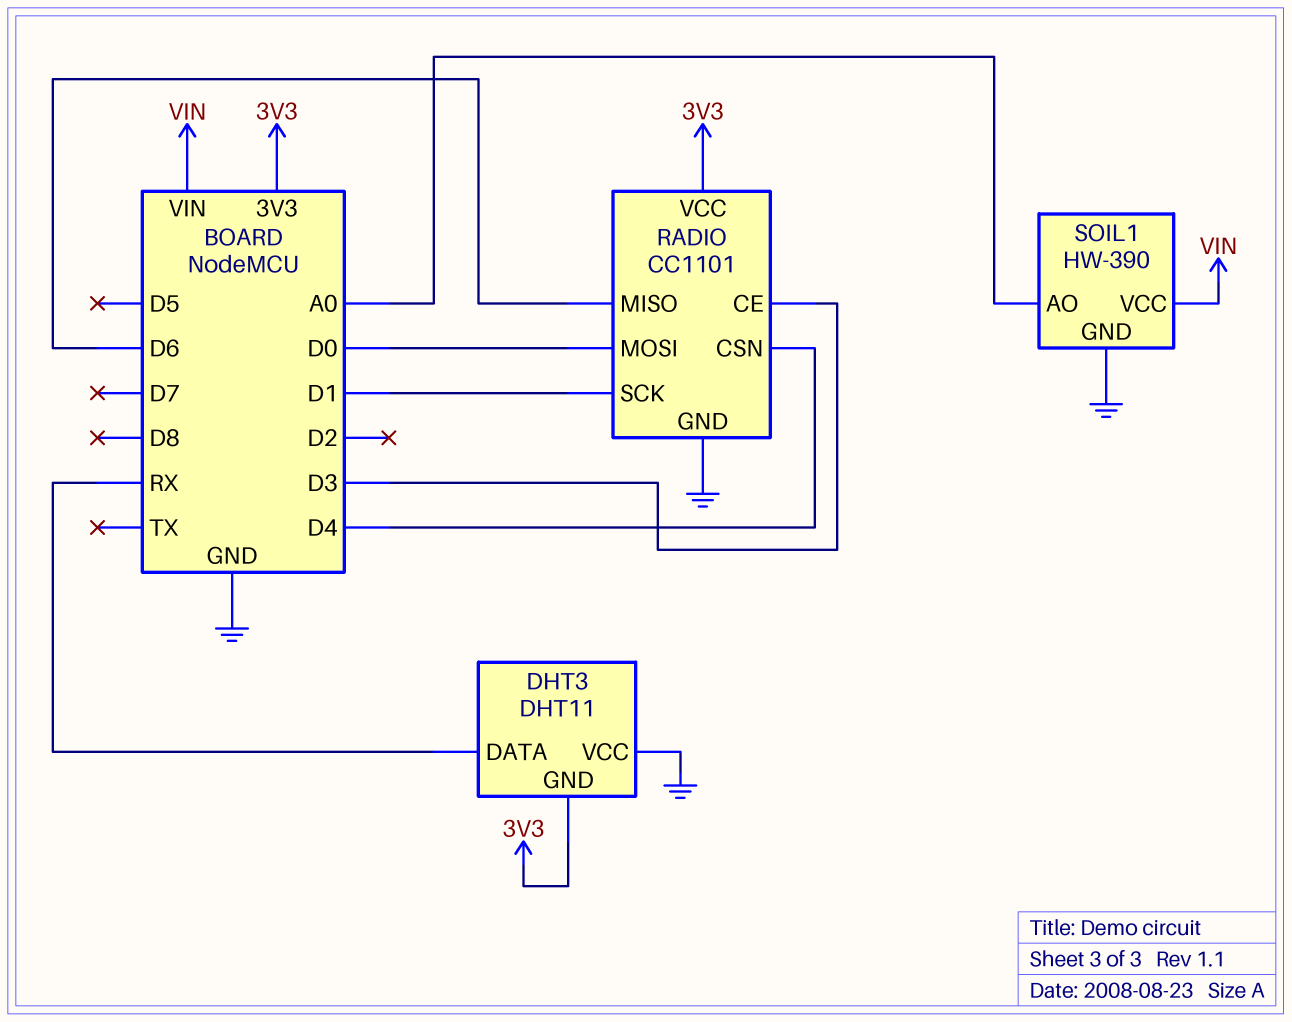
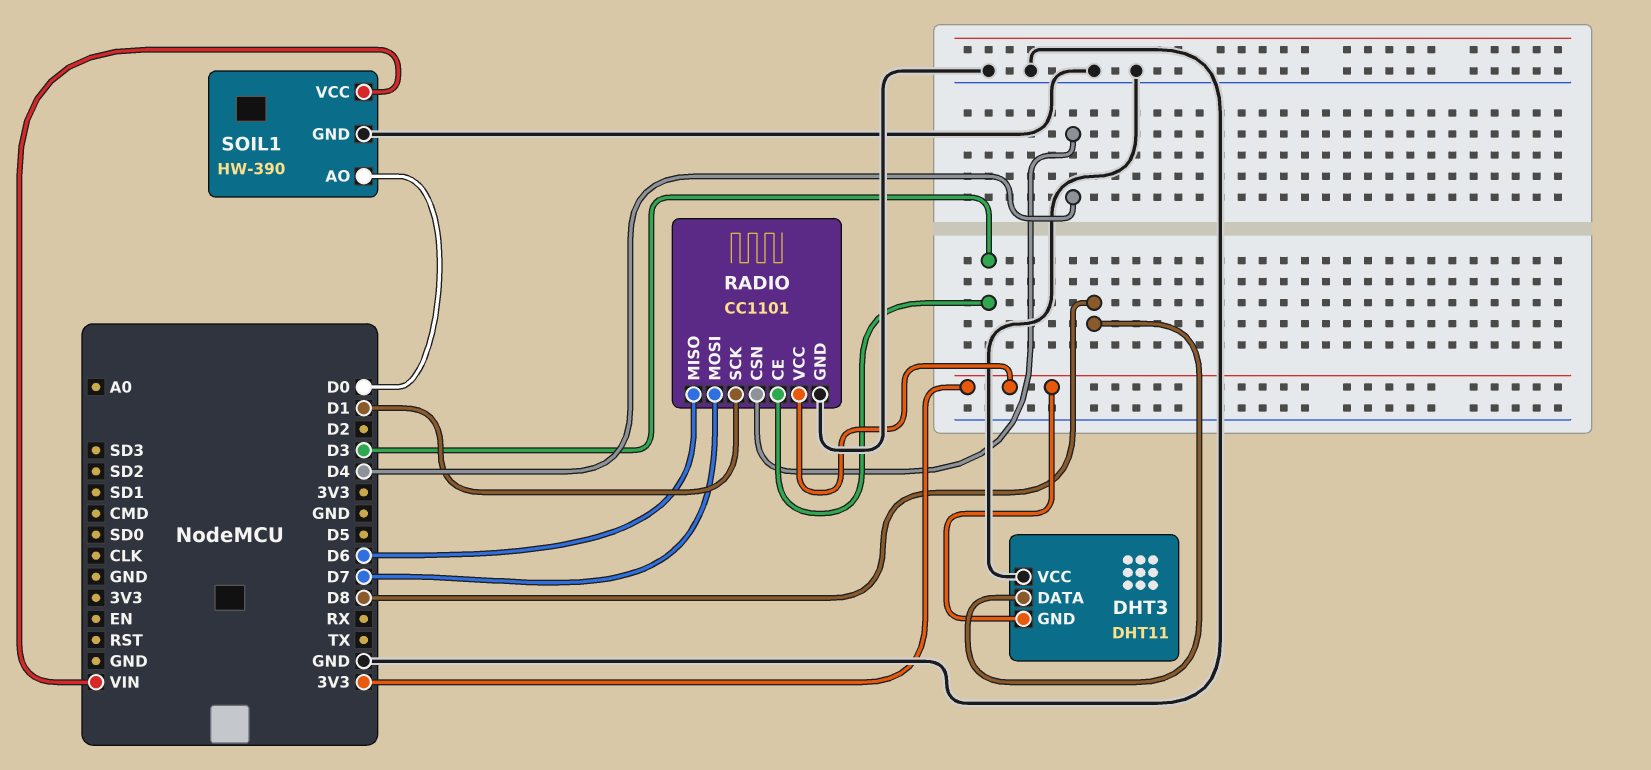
DHT3 pin DATA: RX -> D8
RADIO pin MOSI: D0 -> D7
SOIL1 pin AO: A0 -> D0

